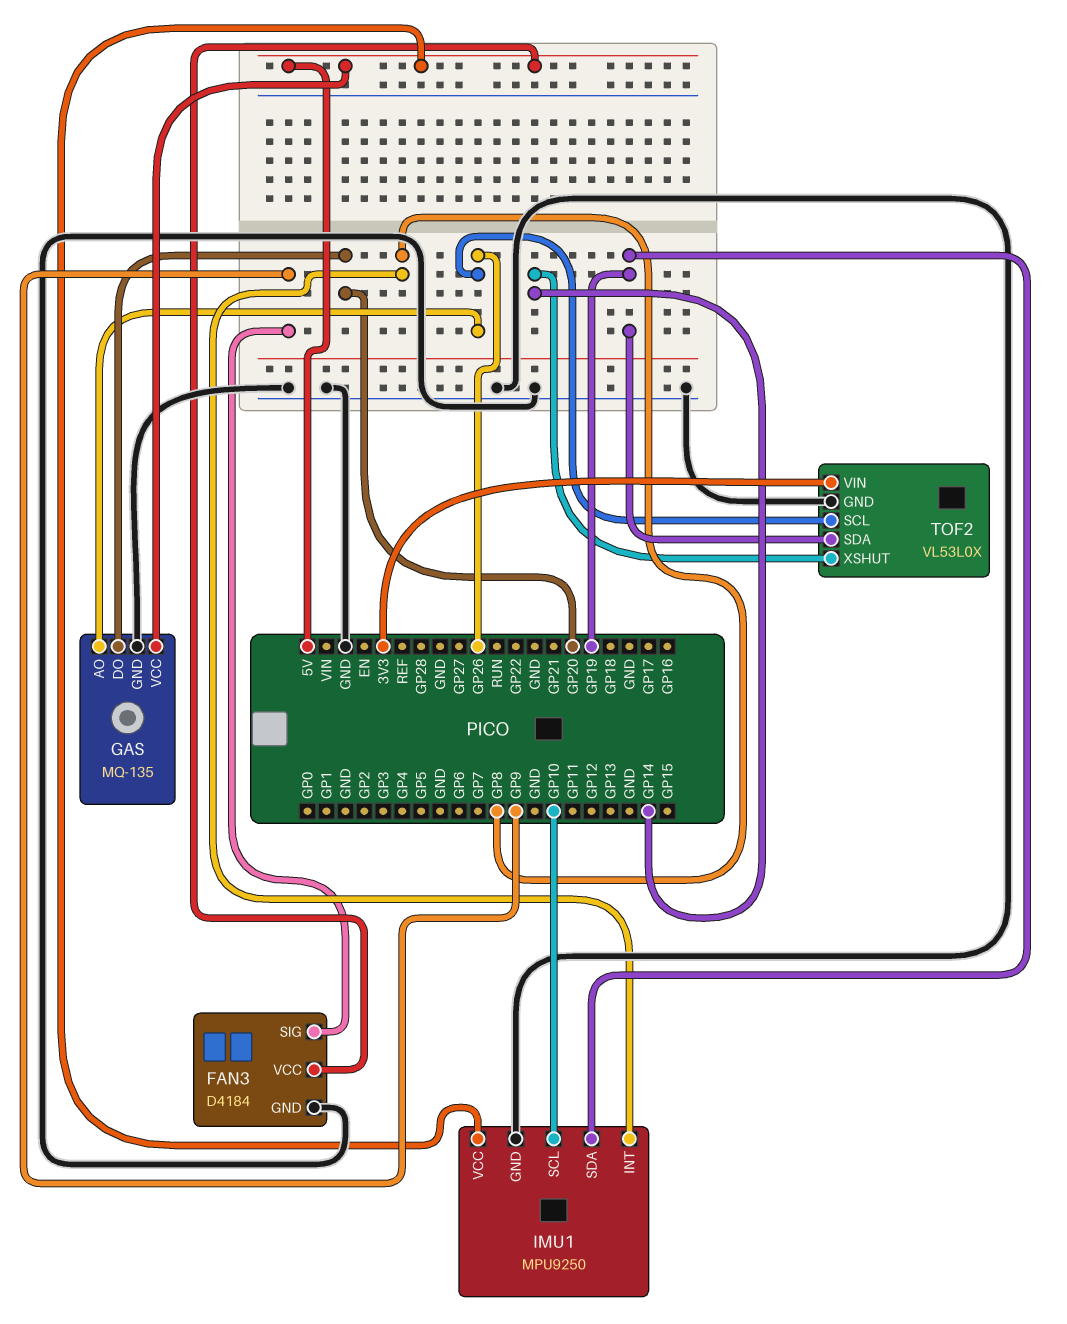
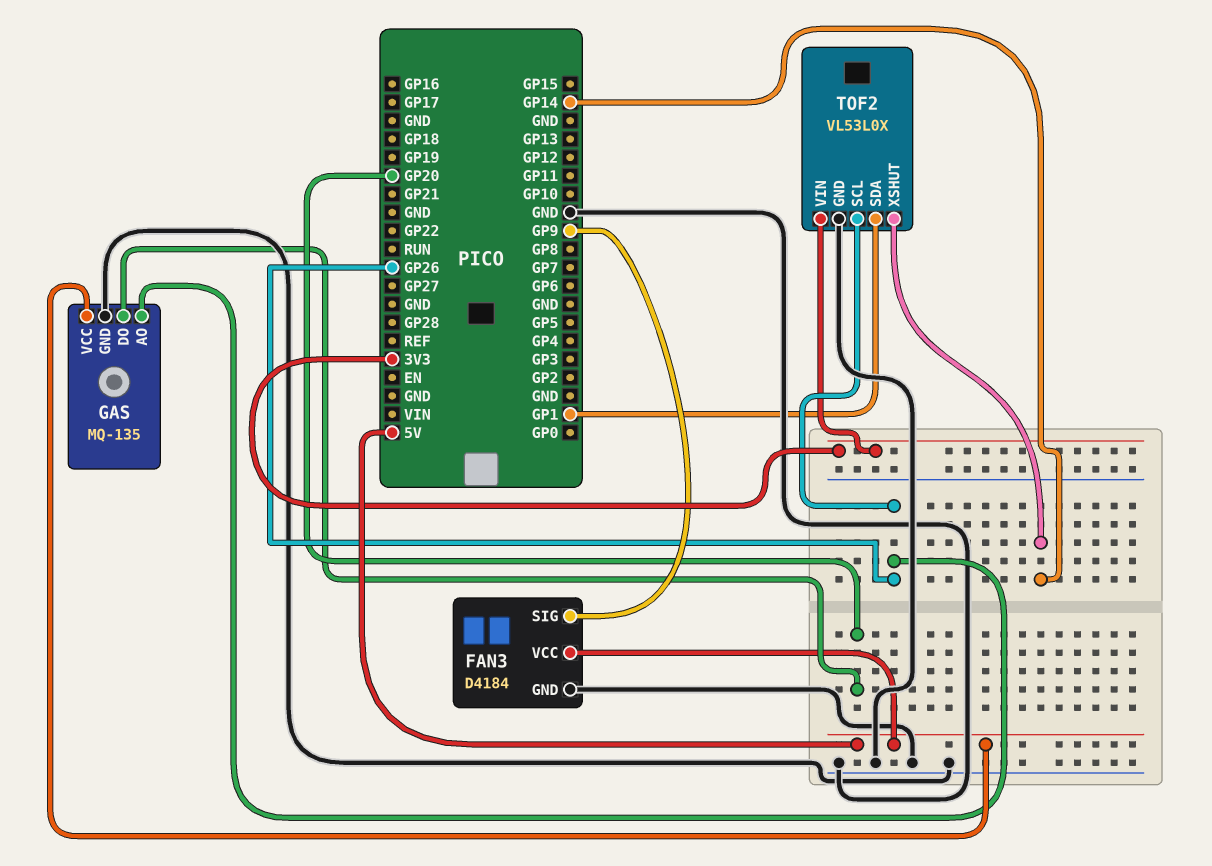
IMU1: MPU9250 -> none
IMU1 pin GND: GND -> none
IMU1 pin INT: GP8 -> none
IMU1 pin SCL: GP10 -> none
IMU1 pin SDA: GP19 -> none
IMU1 pin VCC: 5V -> none
TOF2 pin SDA: GP19 -> GP1

